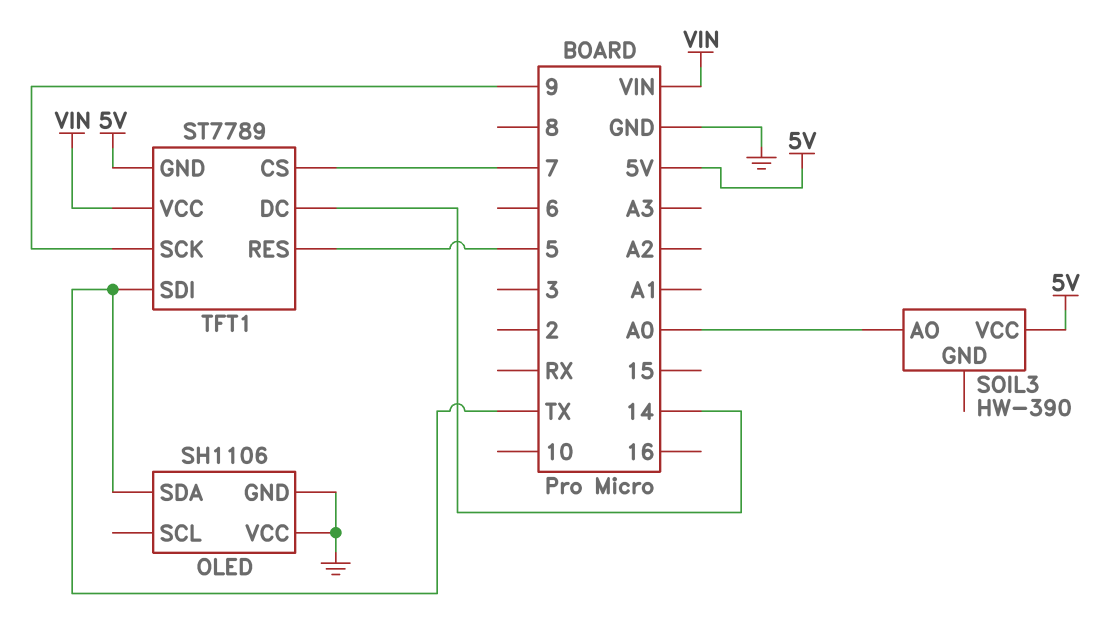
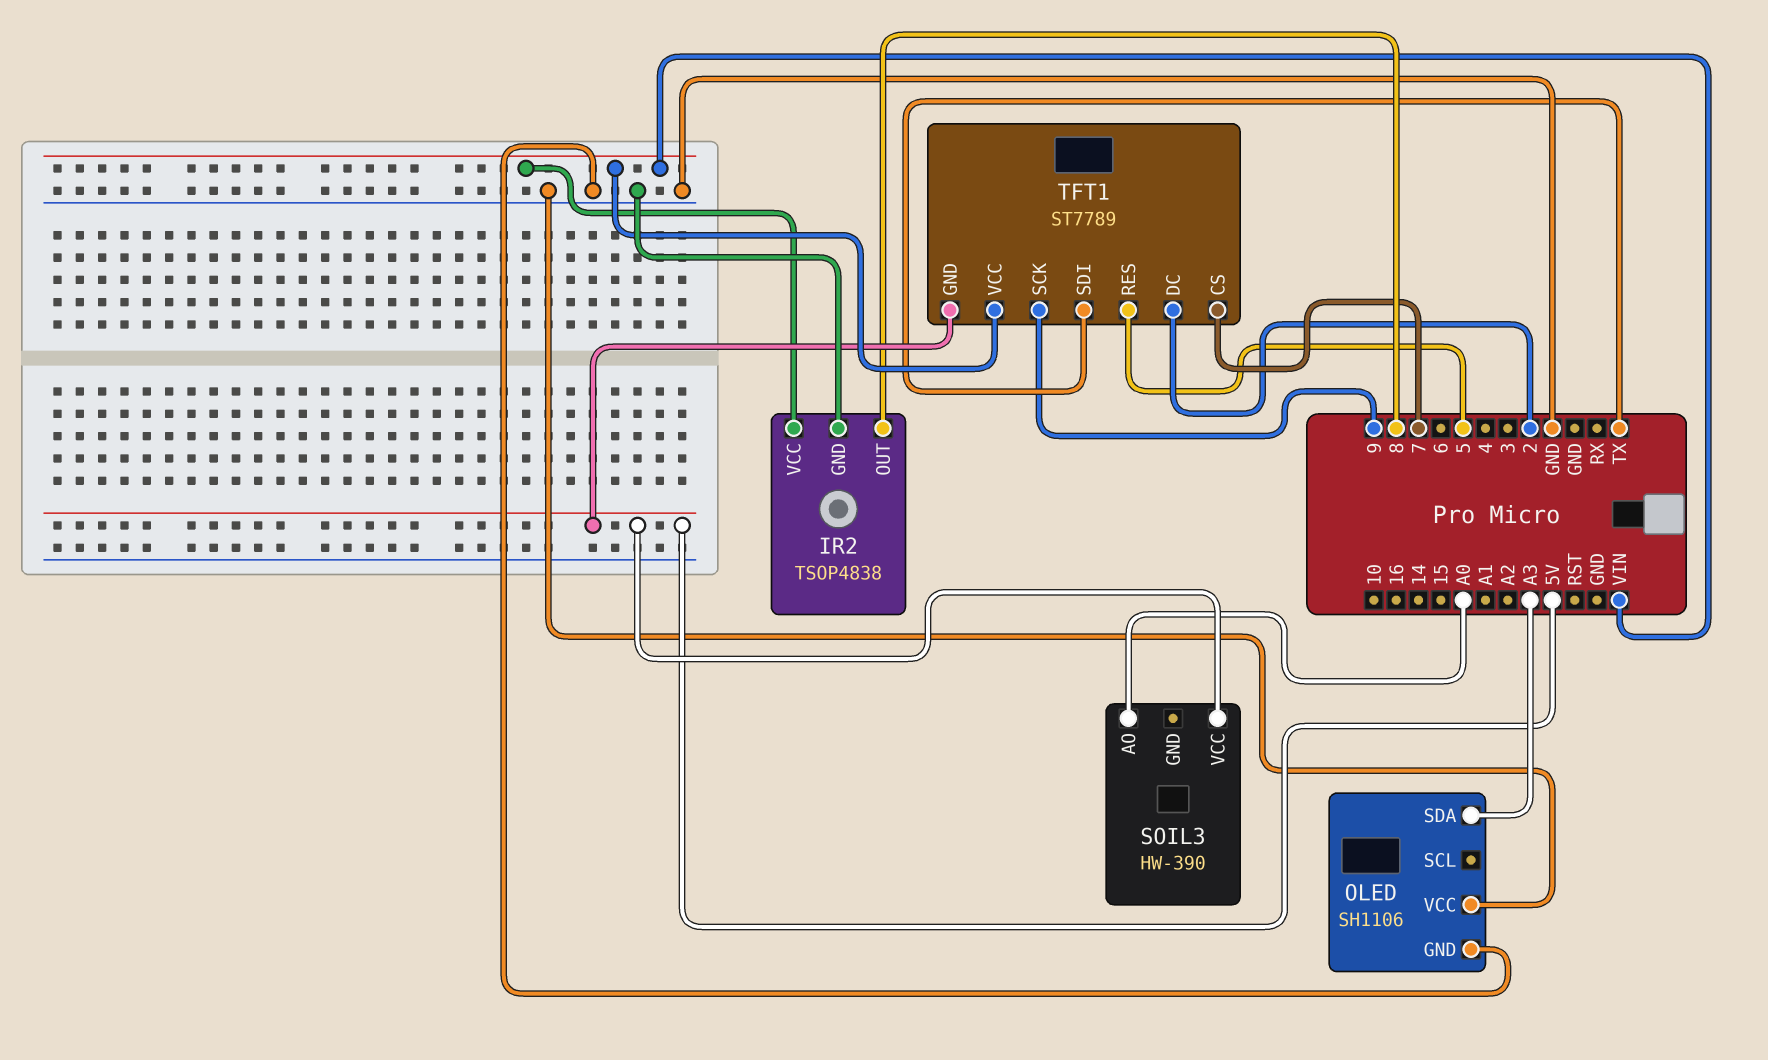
IR2: none -> TSOP4838
IR2 pin GND: none -> GND
IR2 pin OUT: none -> 8
IR2 pin VCC: none -> VIN
OLED pin SDA: TX -> A3
TFT1 pin DC: 14 -> 2

